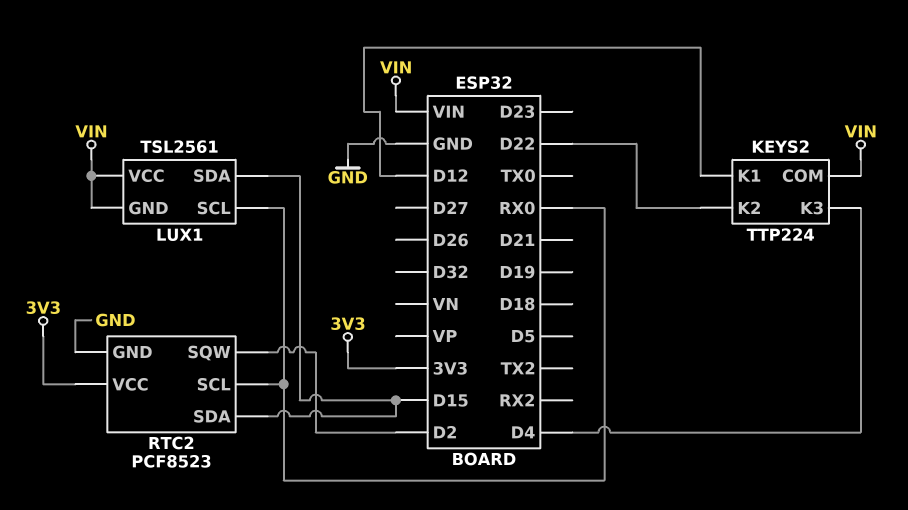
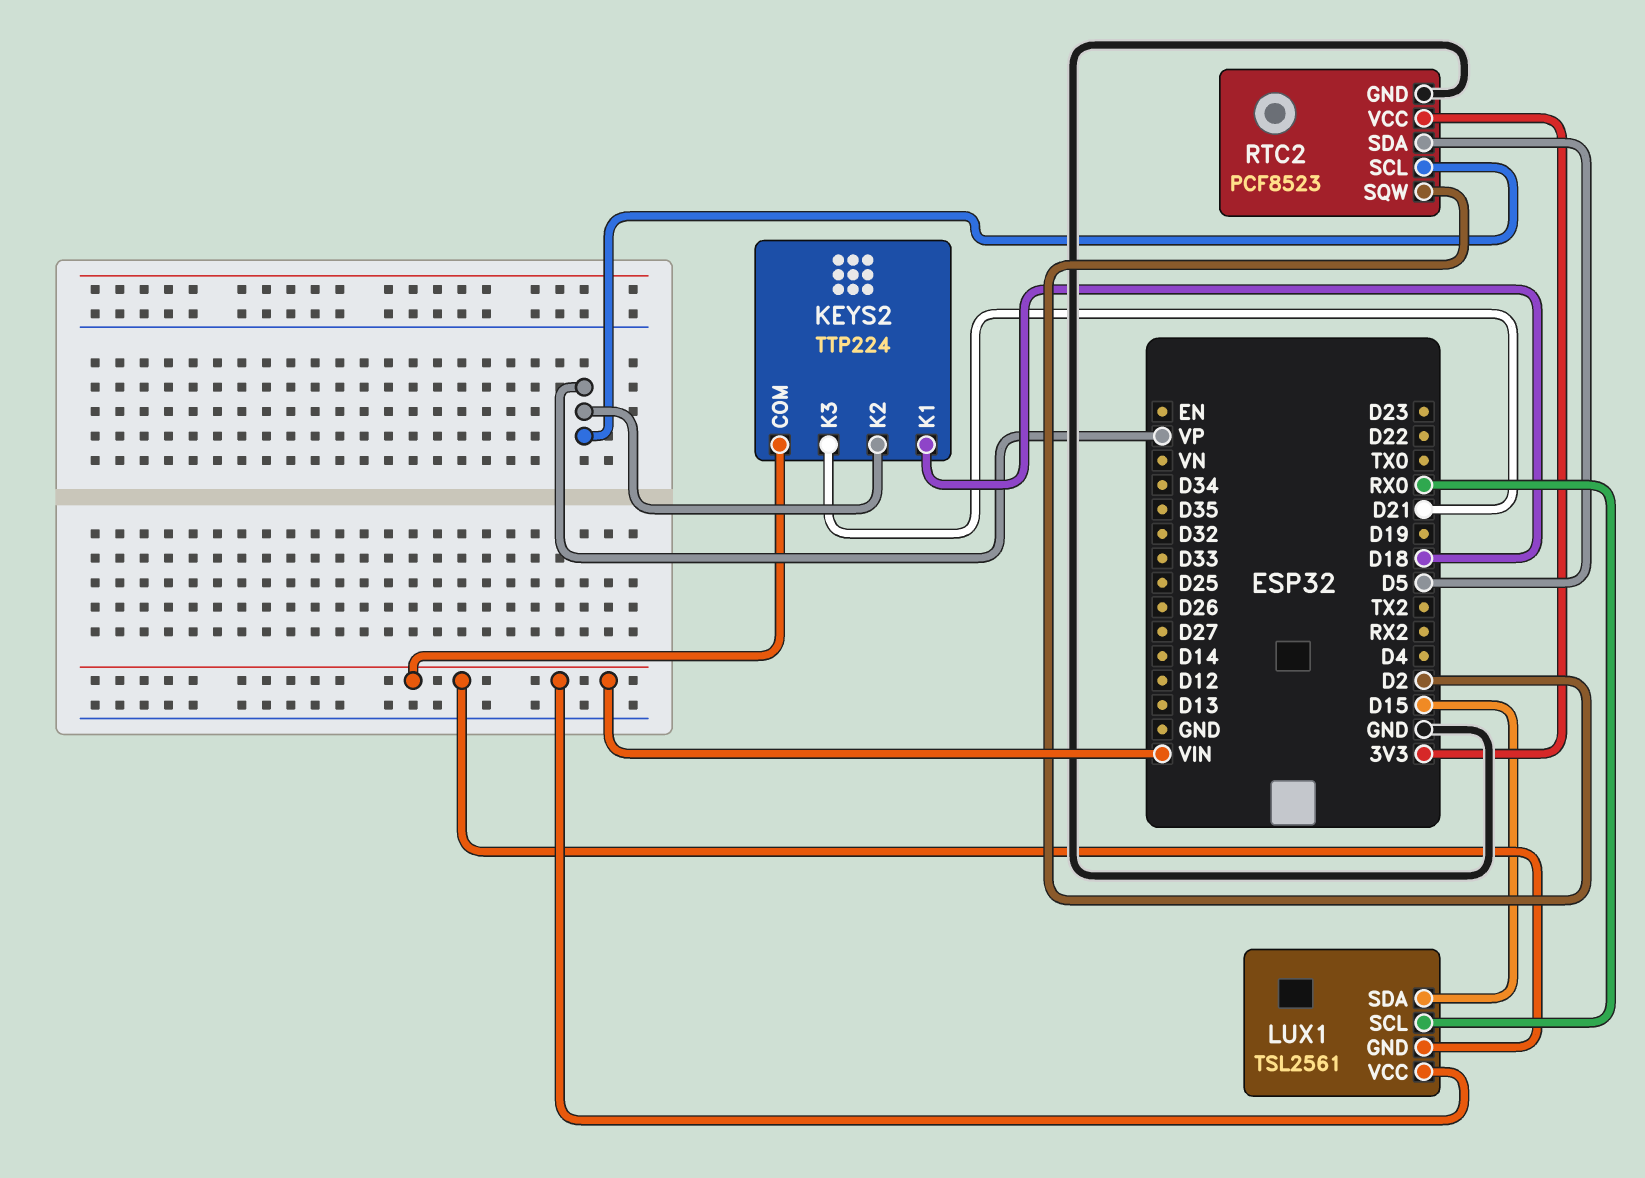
KEYS2 pin K1: D12 -> D18
KEYS2 pin K2: D22 -> VP
KEYS2 pin K3: D4 -> D21
RTC2 pin SCL: RX0 -> VP
RTC2 pin SDA: D15 -> D5

